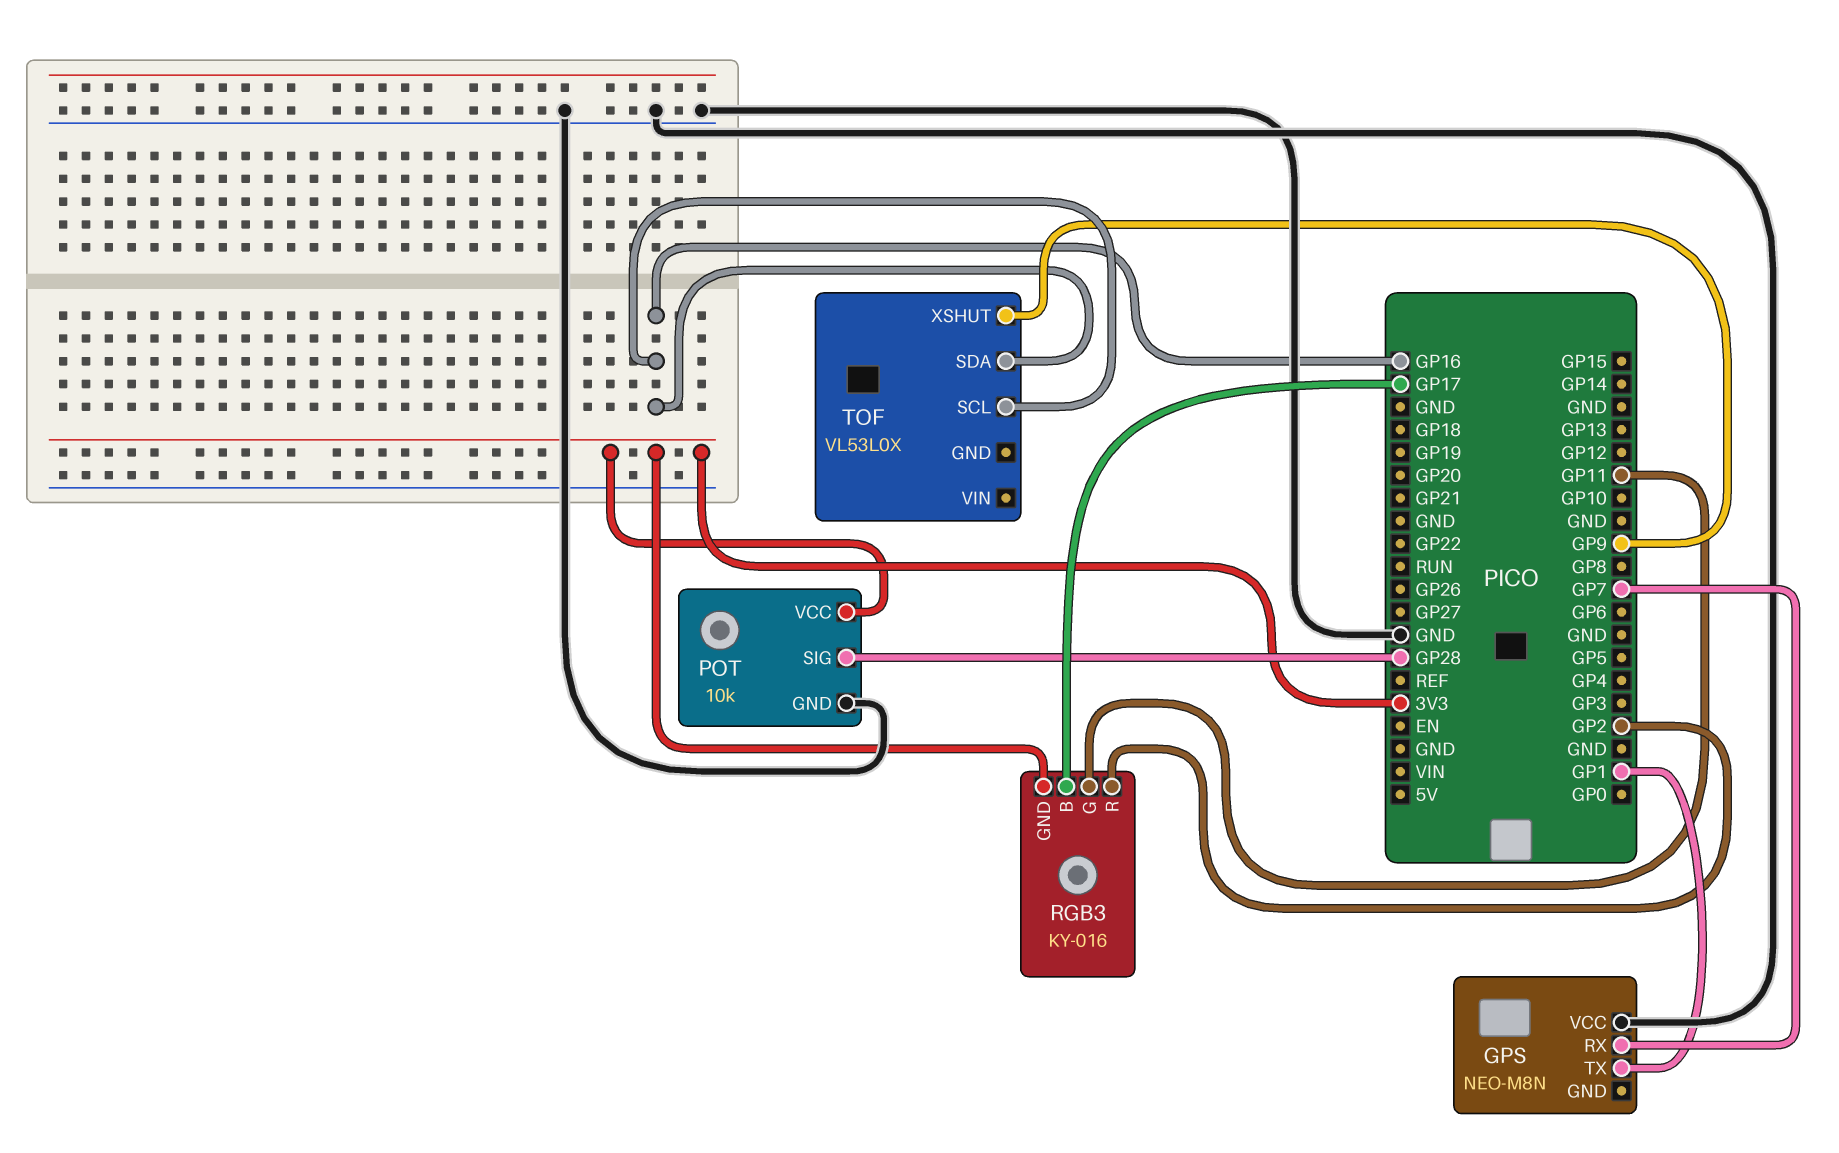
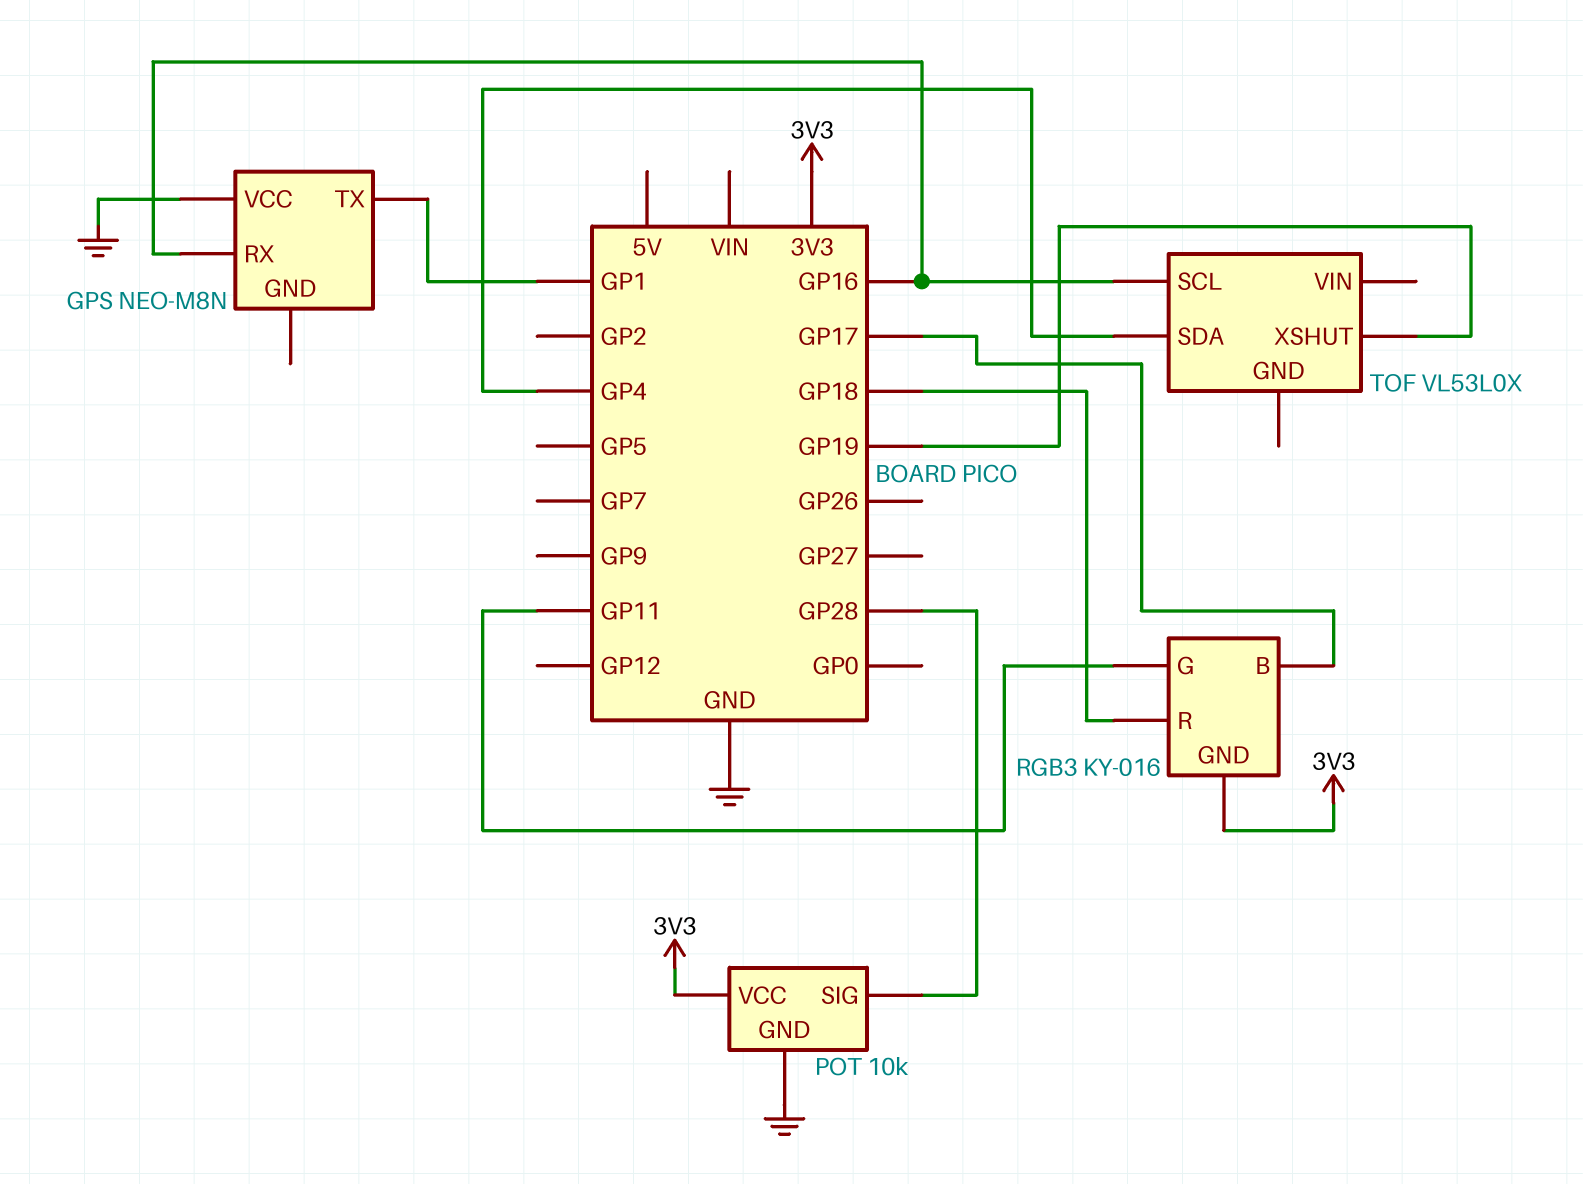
GPS pin RX: GP7 -> GP16
RGB3 pin R: GP2 -> GP18
TOF pin SDA: GP16 -> GP4
TOF pin XSHUT: GP9 -> GP19

